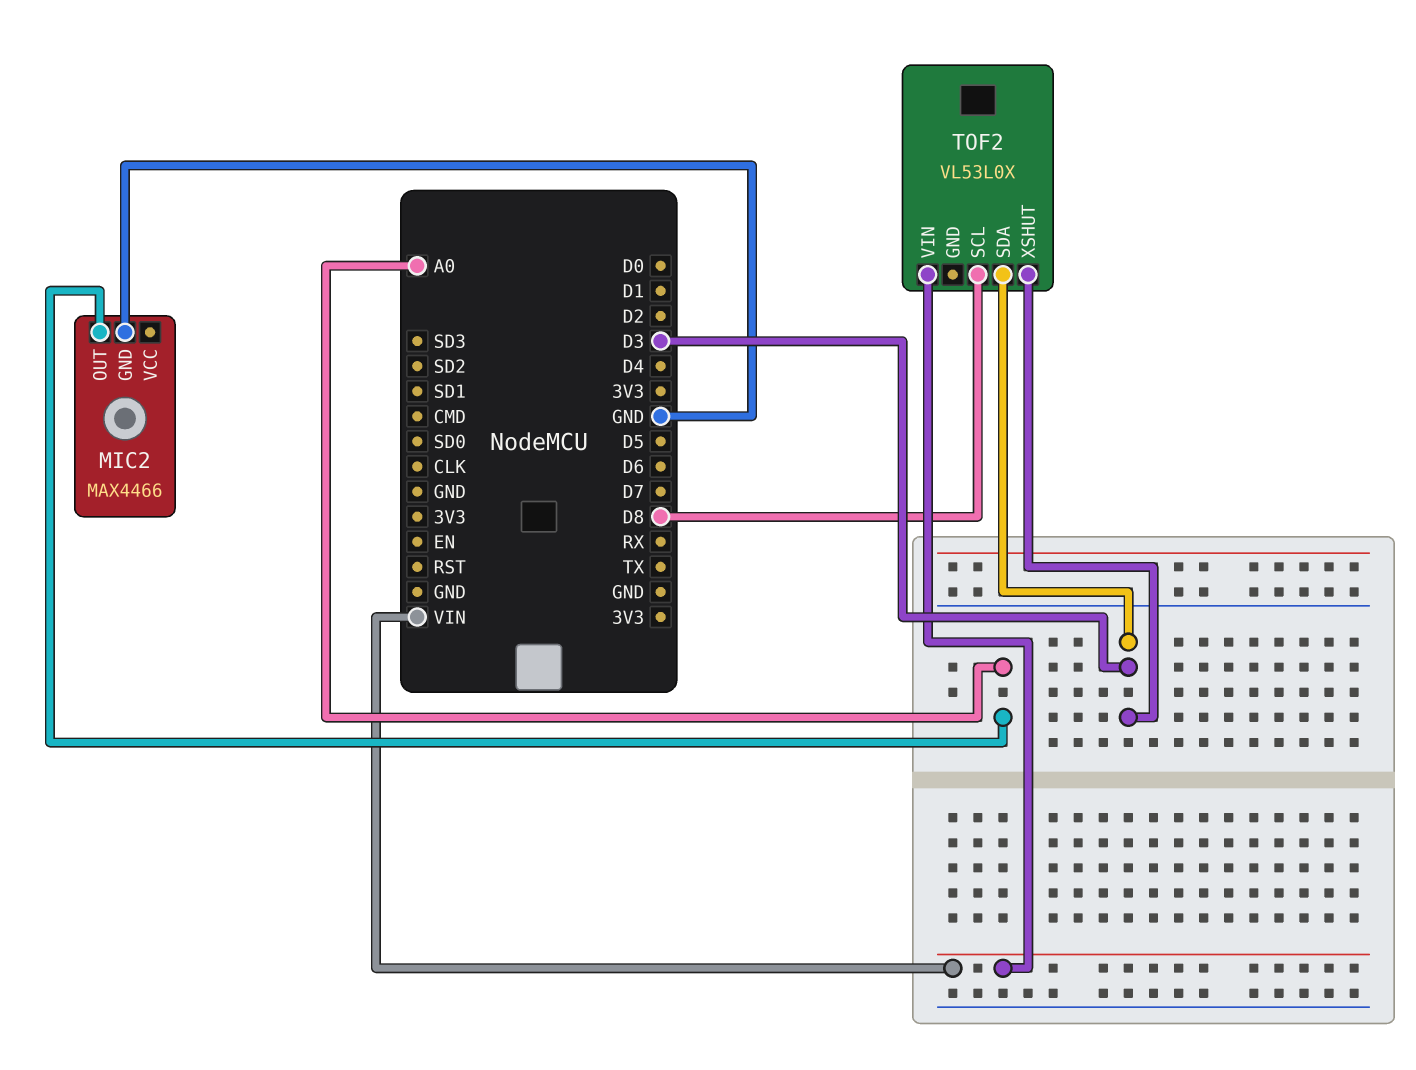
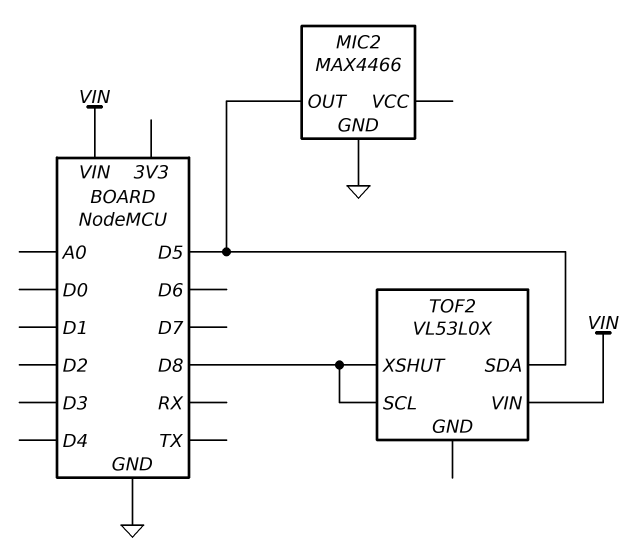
MIC2 pin OUT: A0 -> D5
TOF2 pin SDA: D3 -> D5
TOF2 pin XSHUT: D3 -> D8

